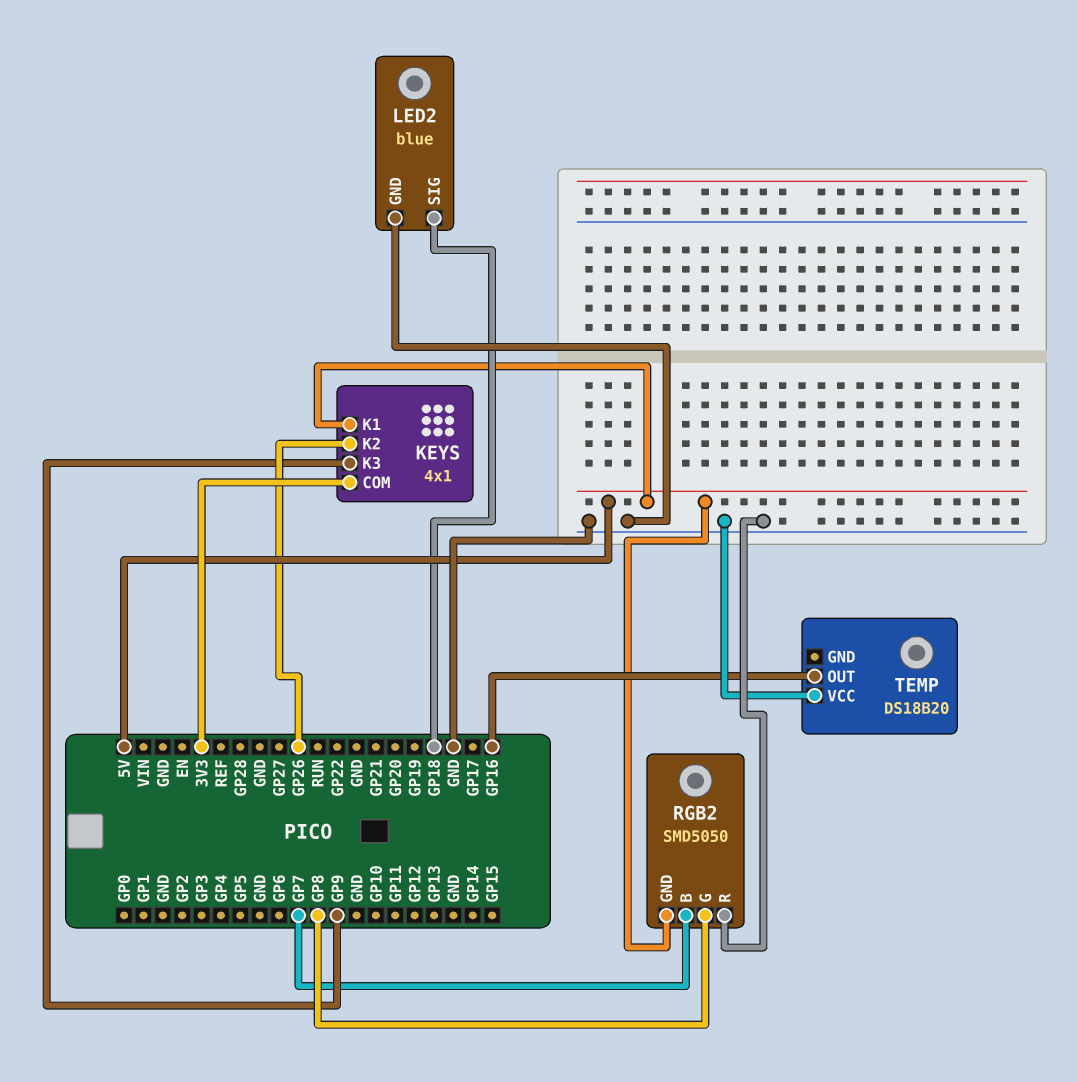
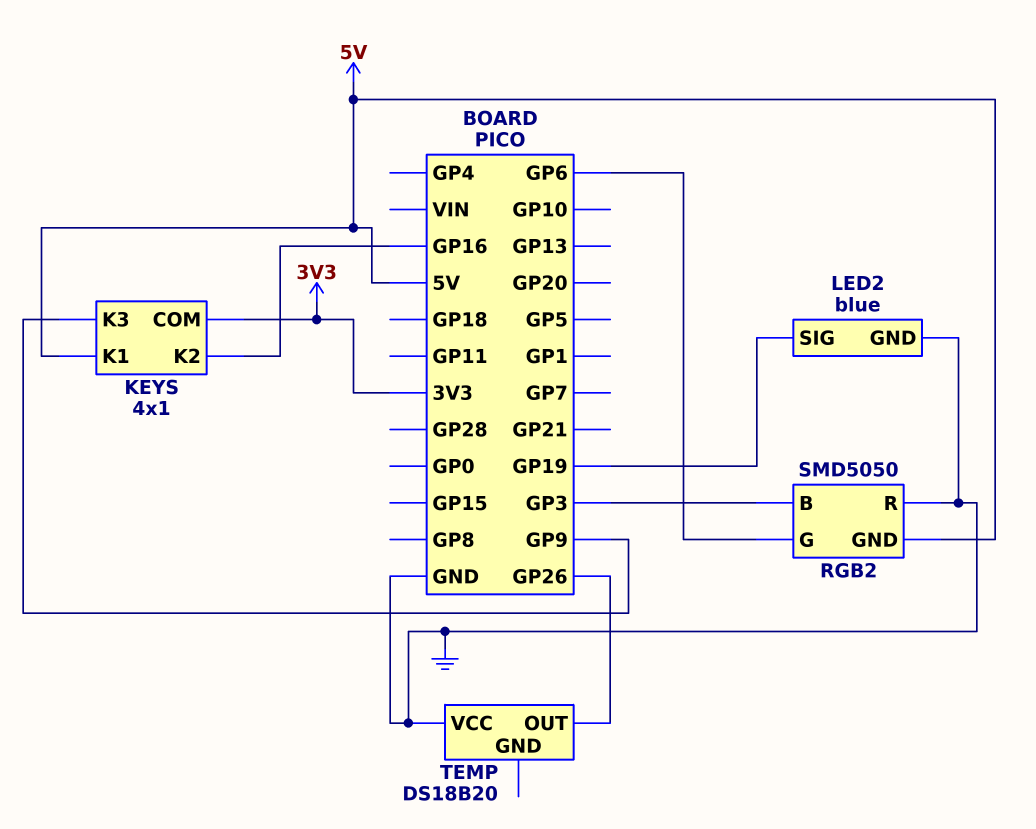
KEYS pin K2: GP26 -> GP16
LED2 pin SIG: GP18 -> GP19
RGB2 pin B: GP7 -> GP3
RGB2 pin G: GP8 -> GP6
TEMP pin OUT: GP16 -> GP26

